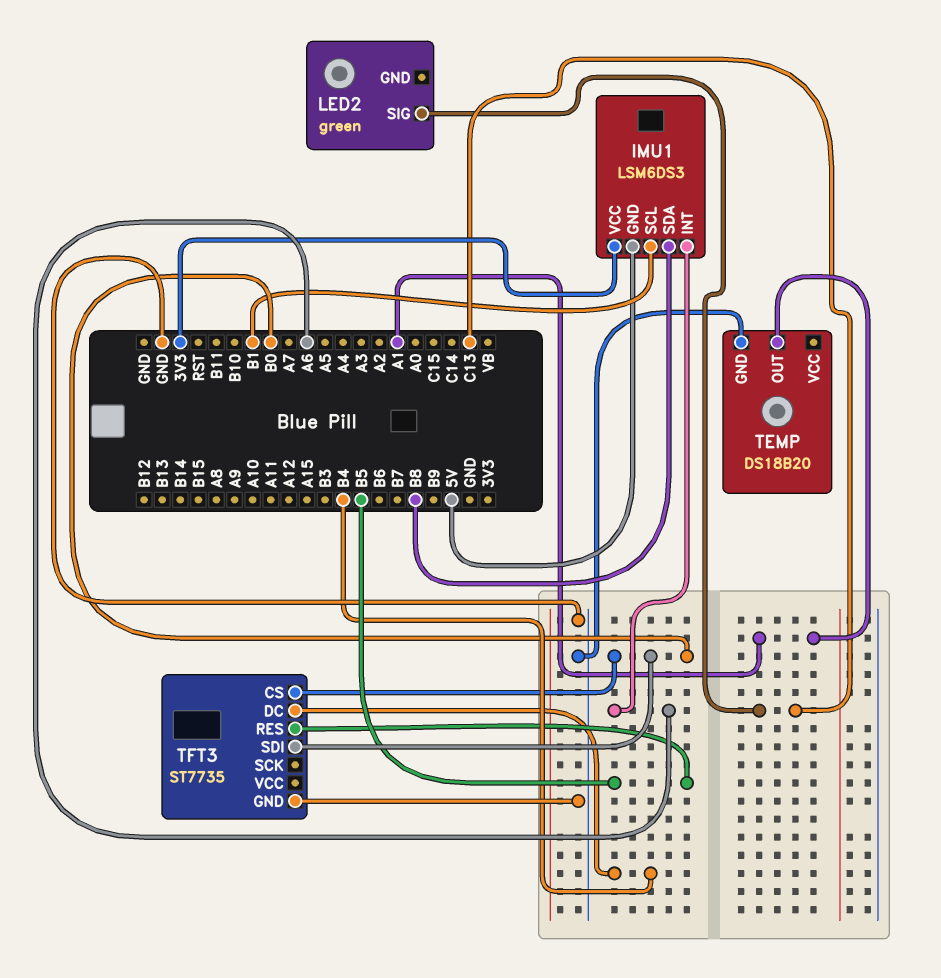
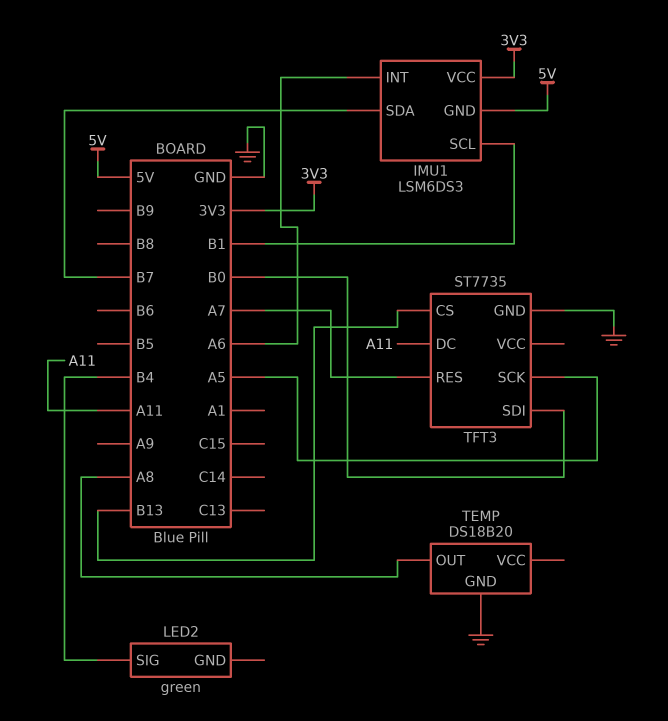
IMU1 pin SDA: B8 -> B7
LED2 pin SIG: C13 -> B4
TEMP pin OUT: A1 -> A8
TFT3 pin CS: B0 -> B13
TFT3 pin DC: B4 -> A11
TFT3 pin RES: B5 -> A7
TFT3 pin SCK: none -> A5

